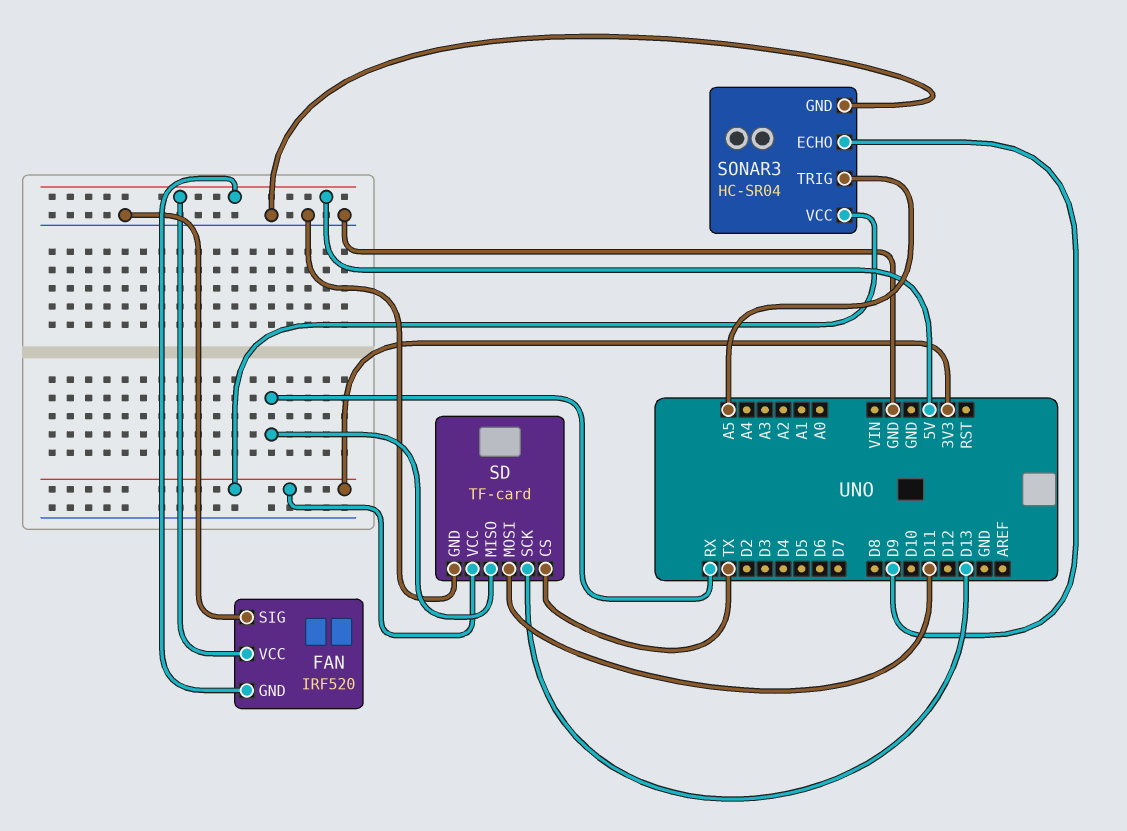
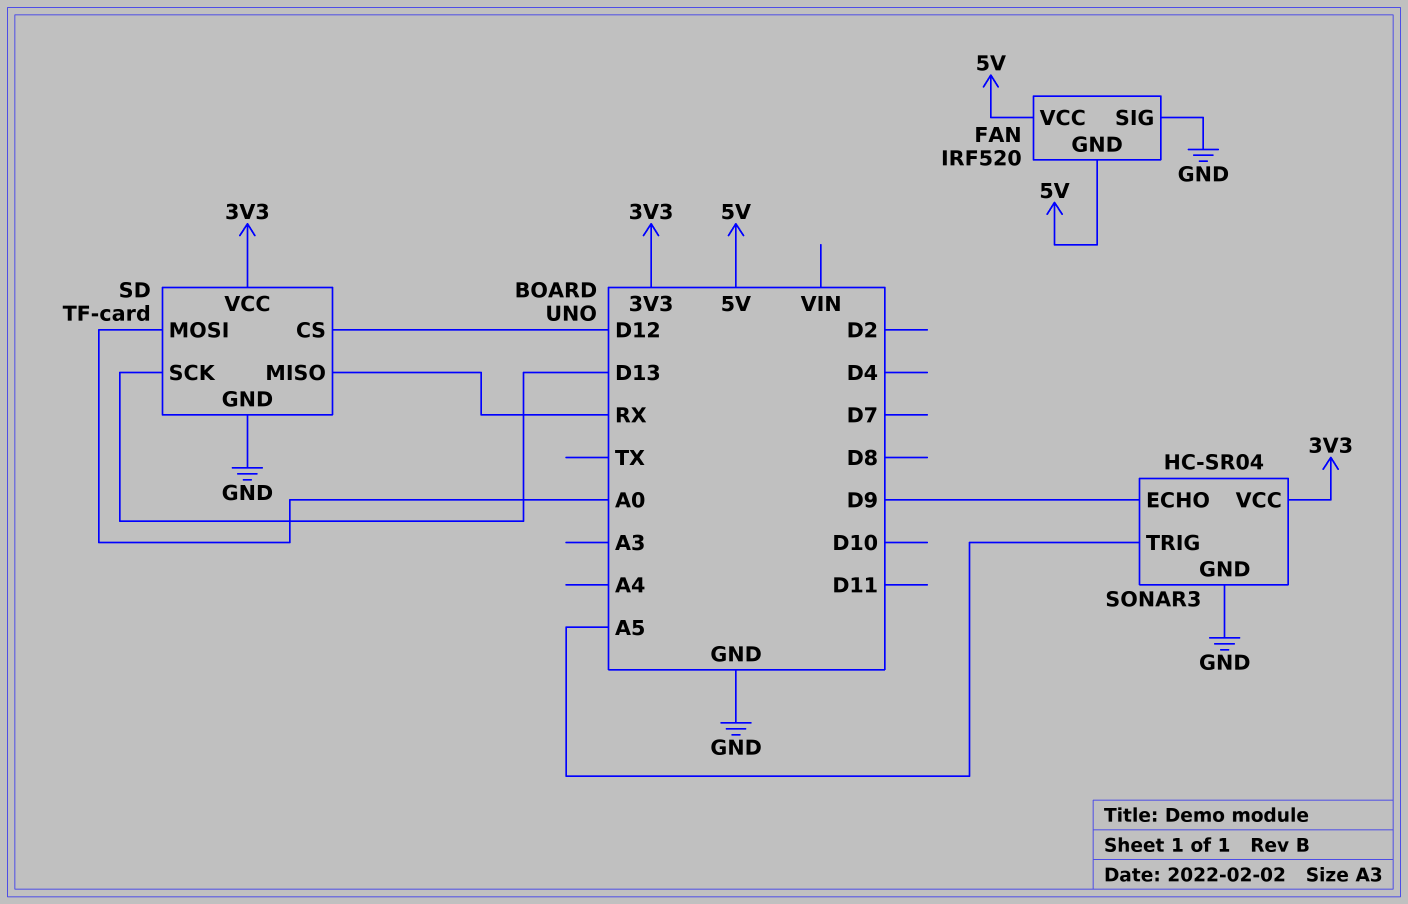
SD pin CS: TX -> D12
SD pin MOSI: D11 -> A0

